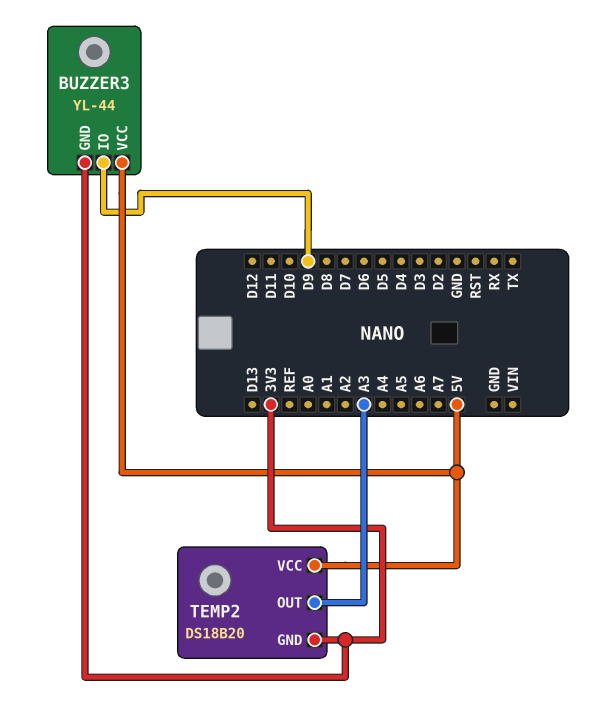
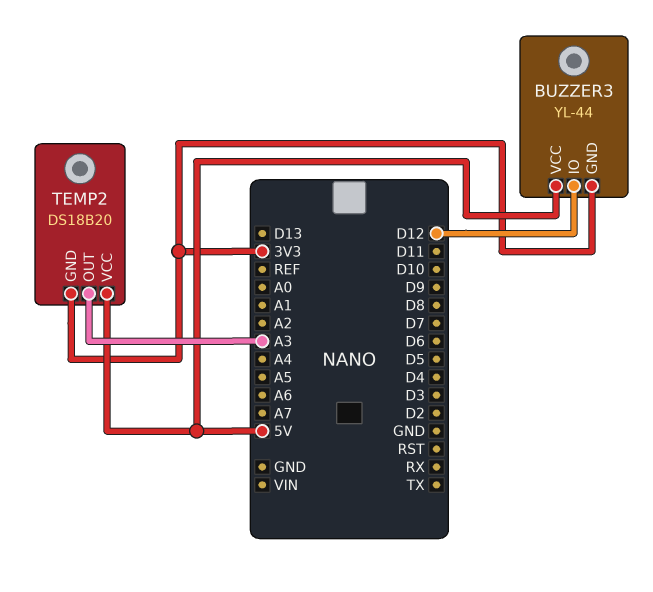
BUZZER3 pin IO: D9 -> D12

